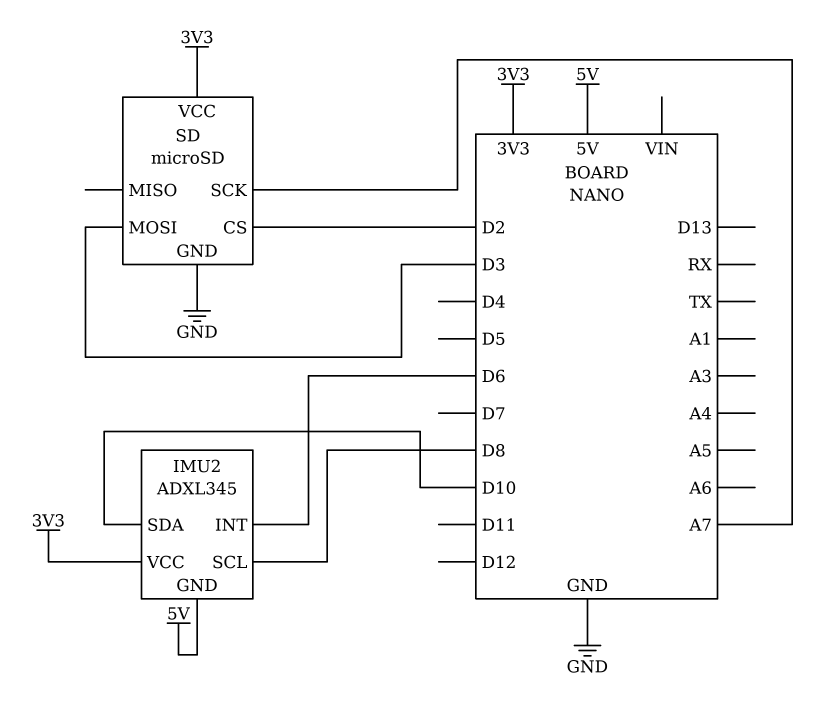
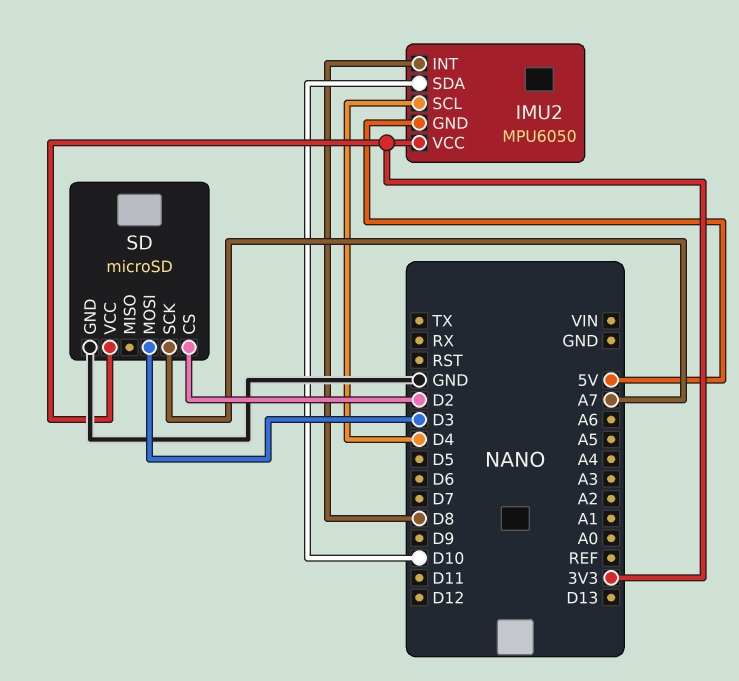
IMU2: ADXL345 -> MPU6050
IMU2 pin INT: D6 -> D8
IMU2 pin SCL: D8 -> D4

